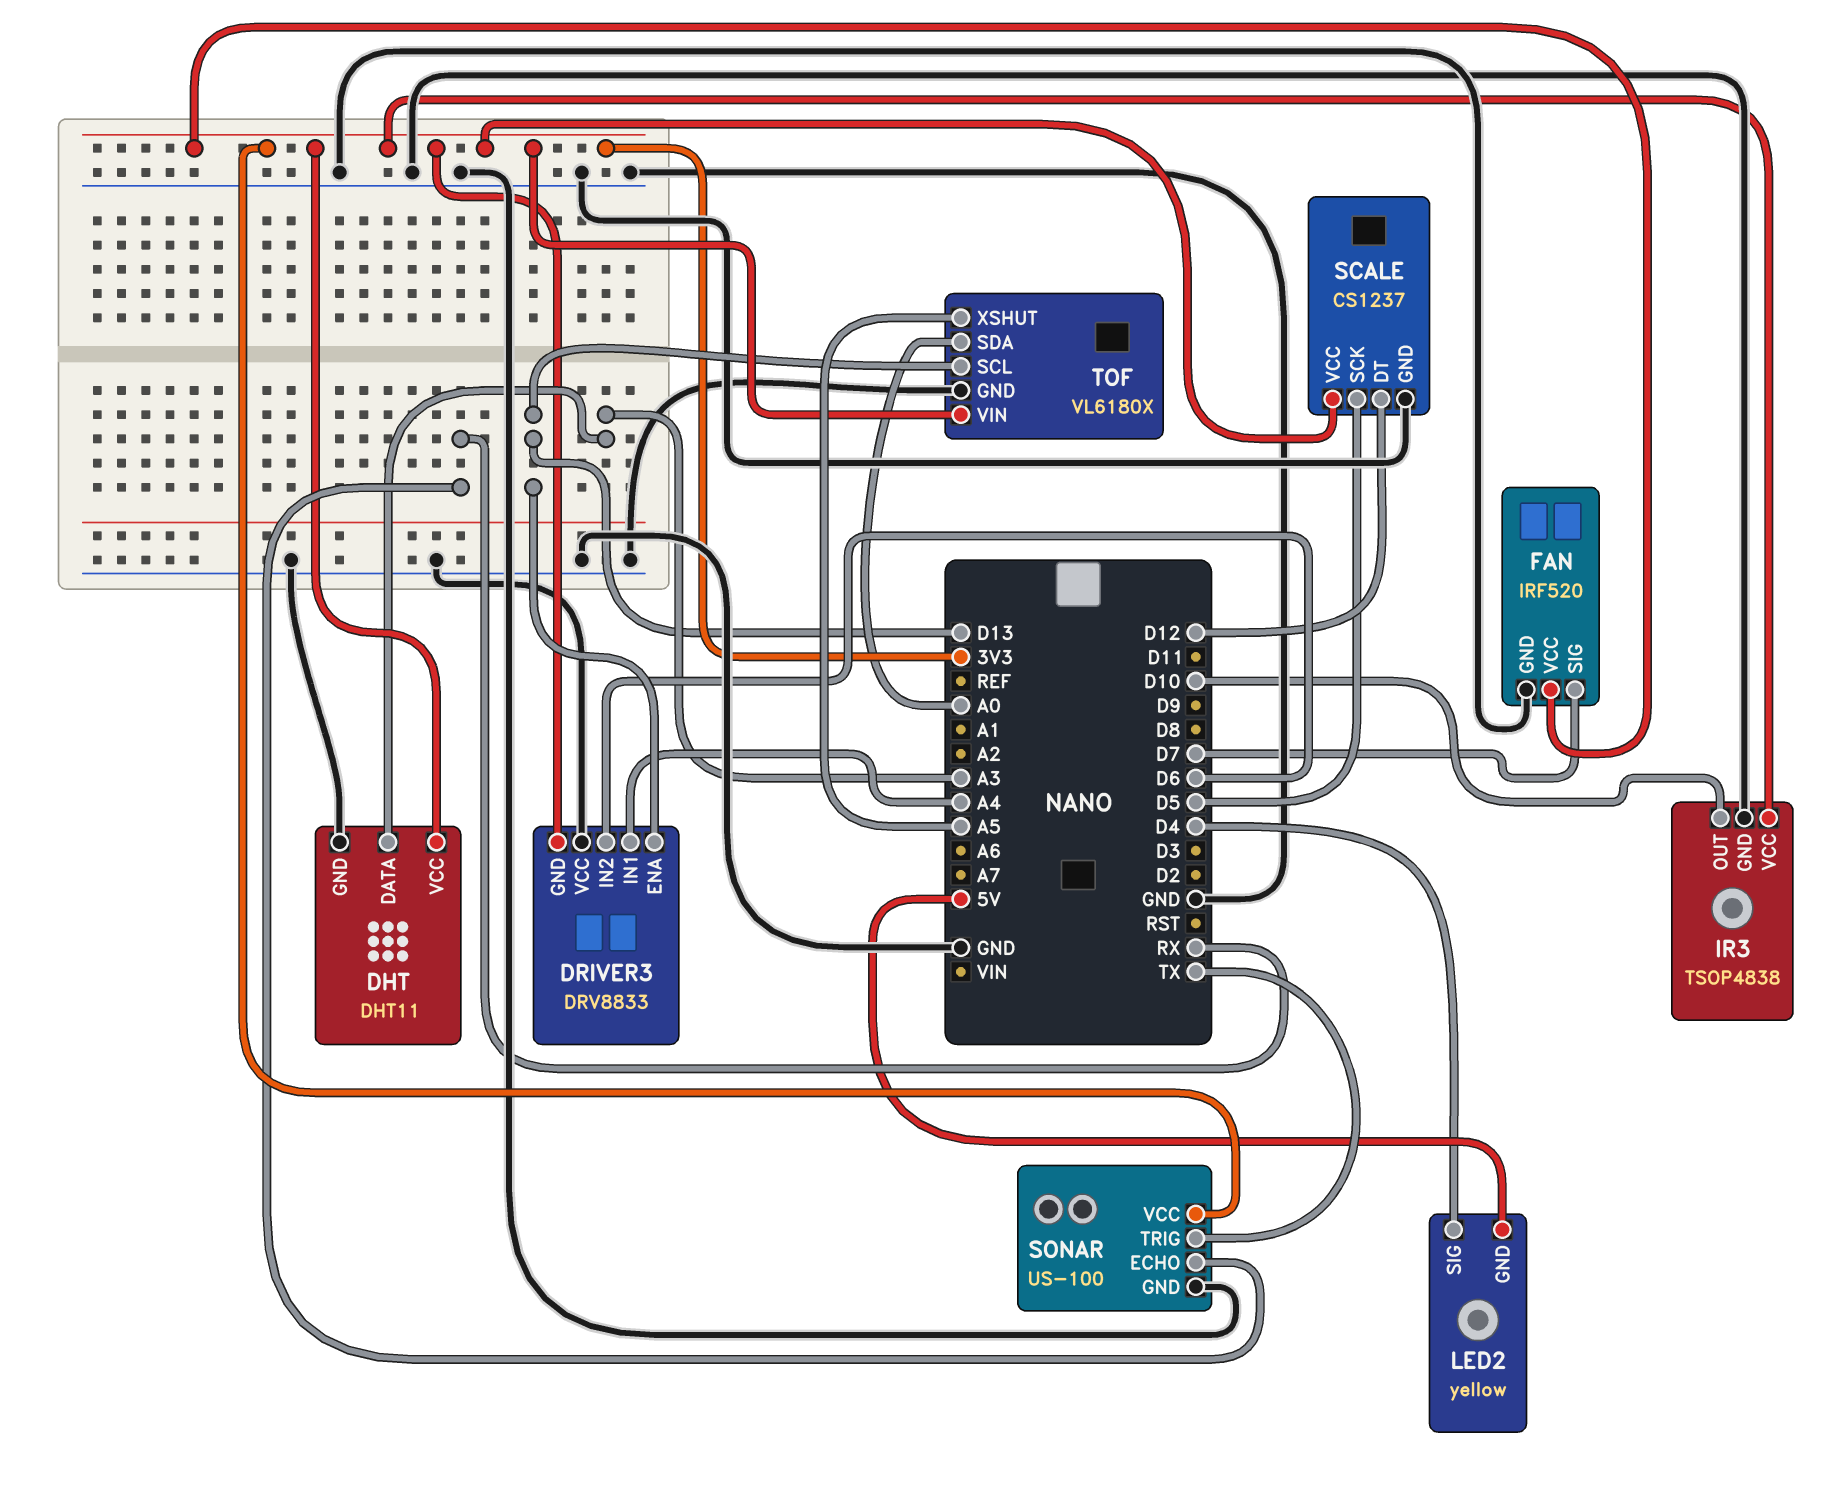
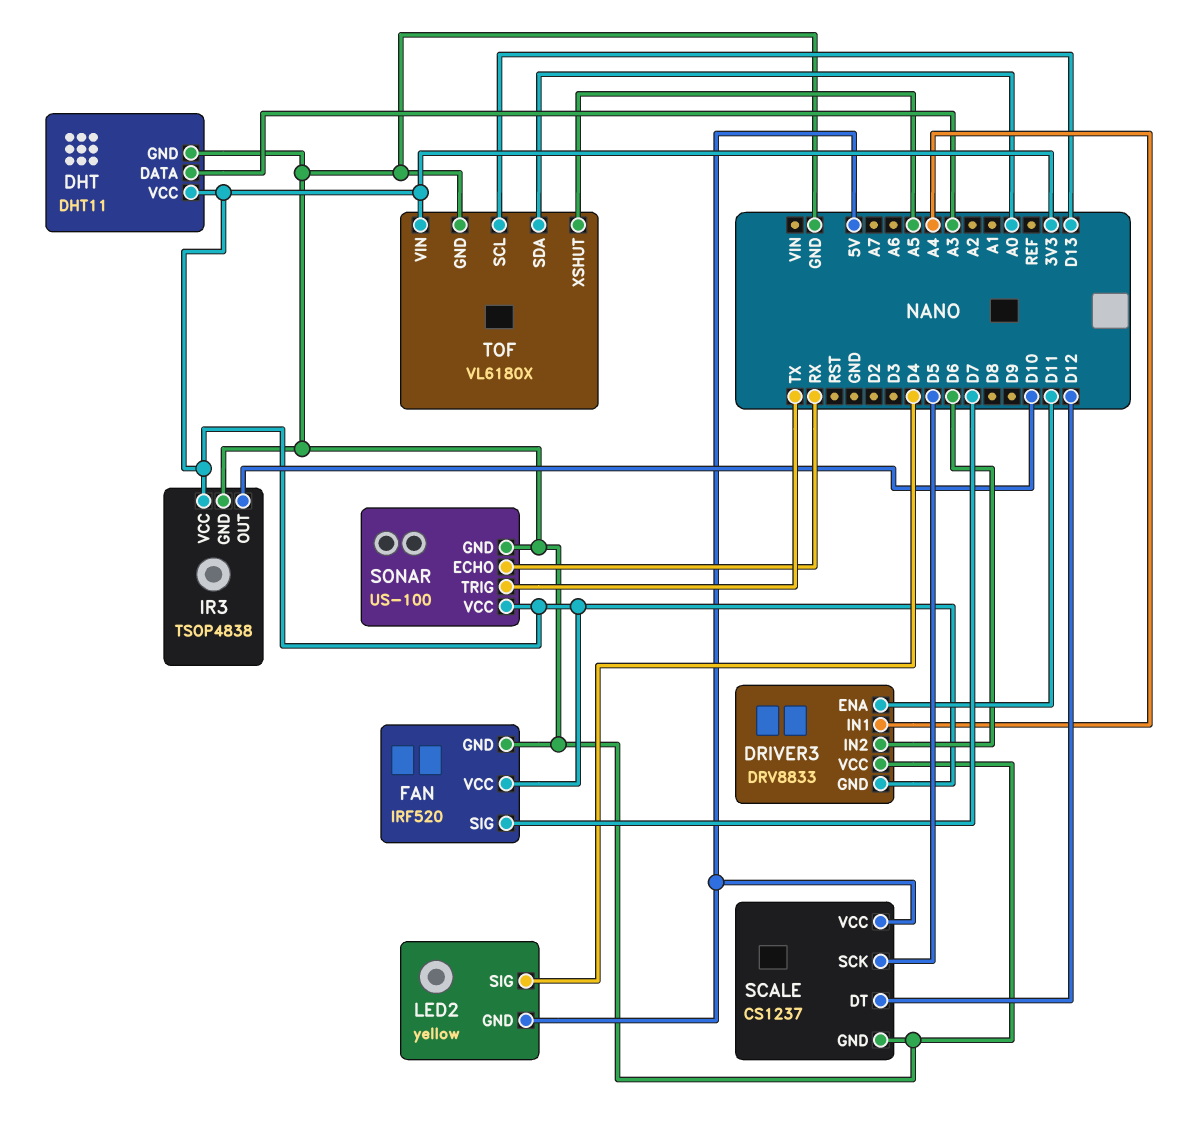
DRIVER3 pin ENA: D13 -> D11
SCALE pin VCC: 3V3 -> 5V

